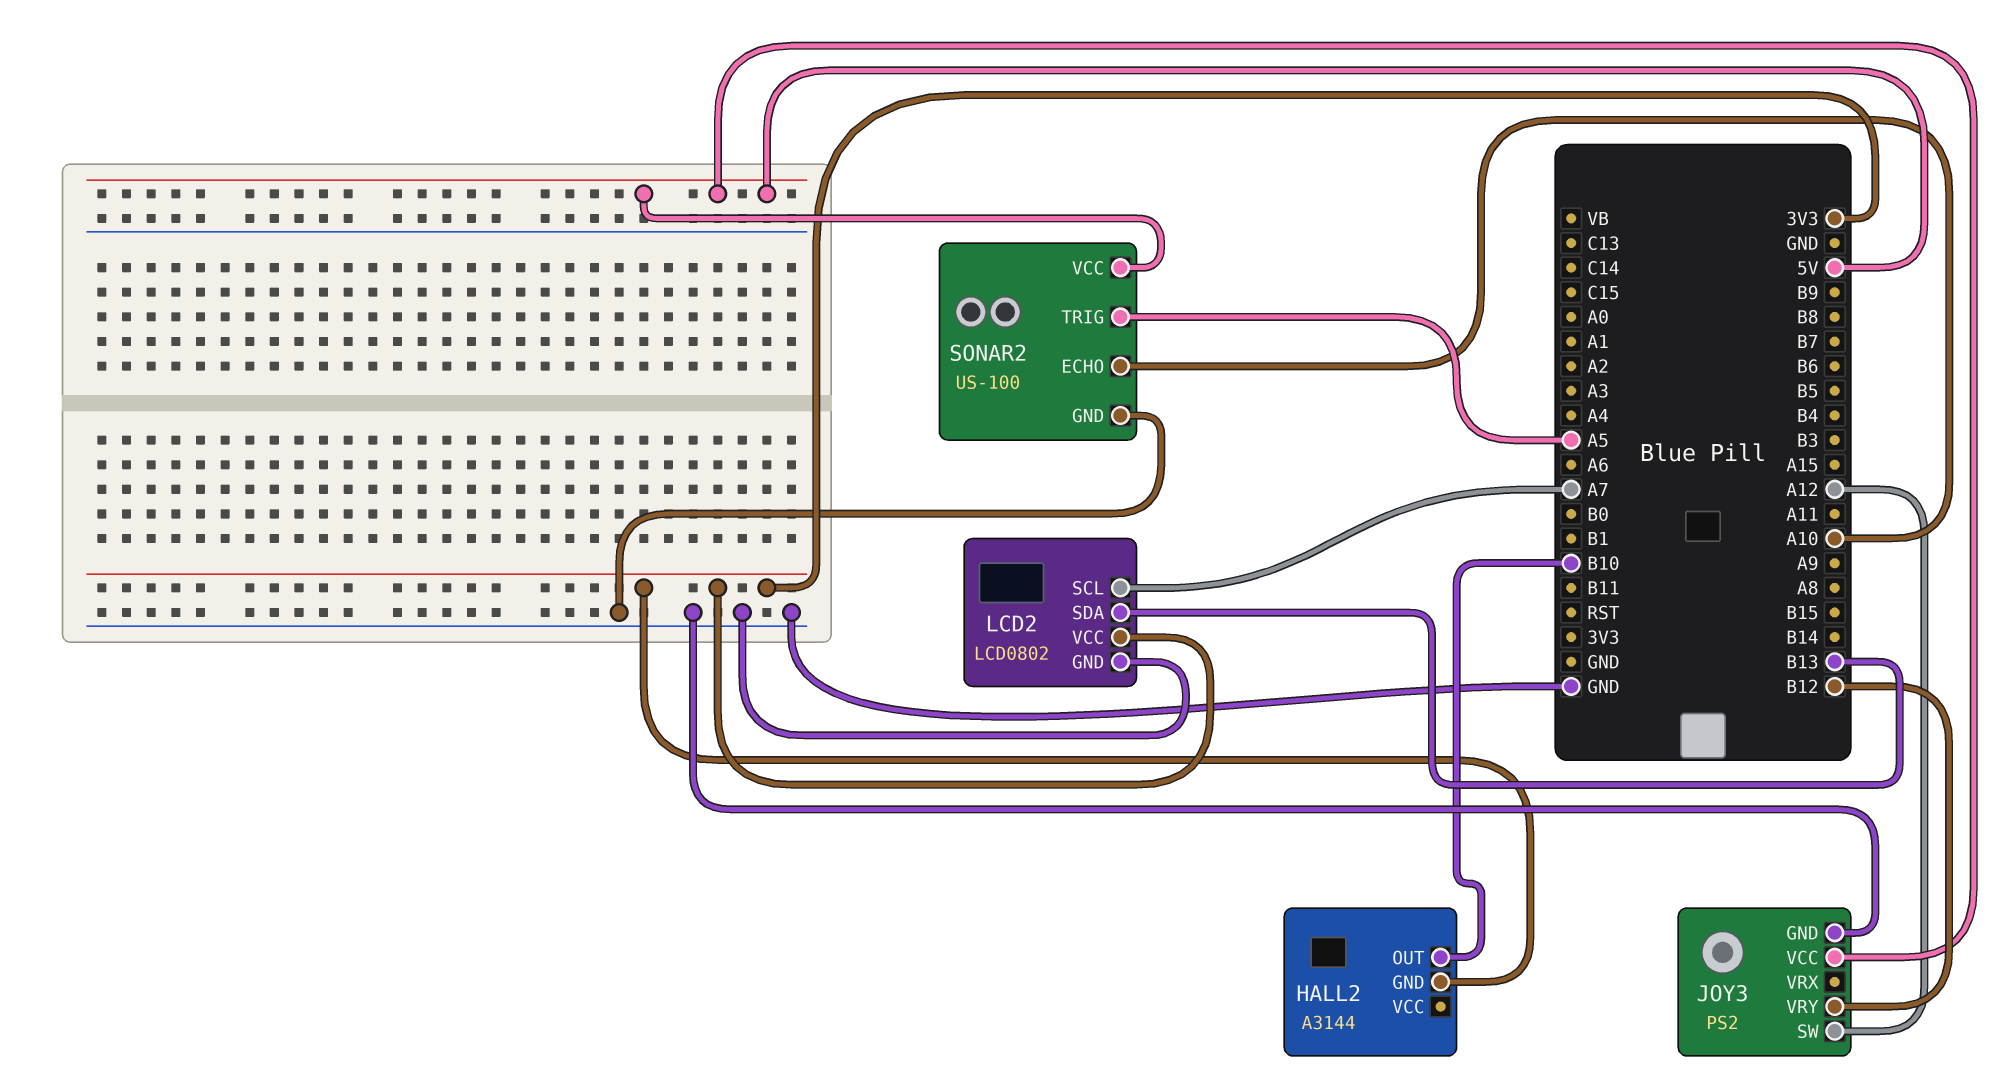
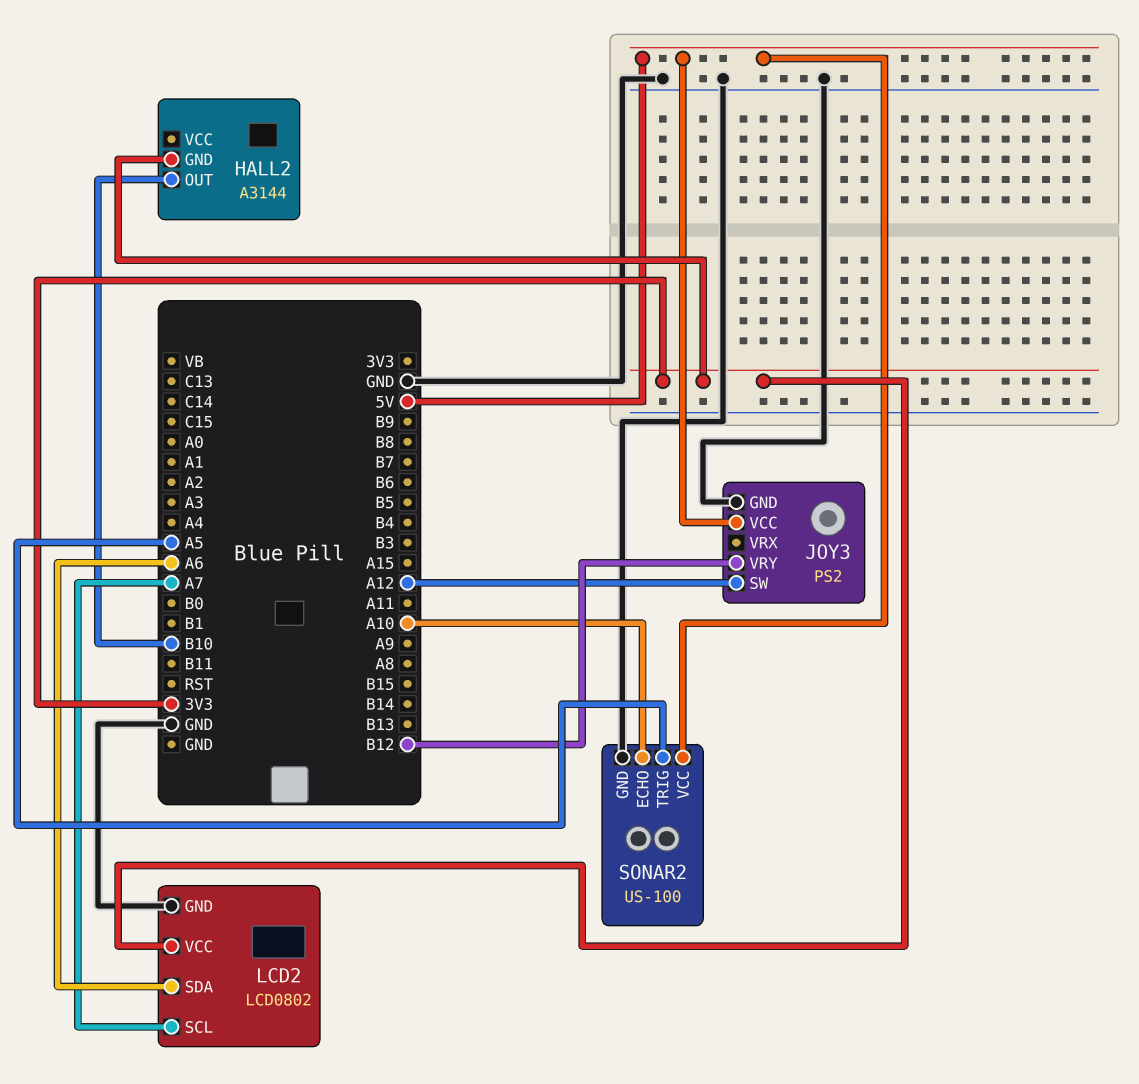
LCD2 pin SDA: B13 -> A6

